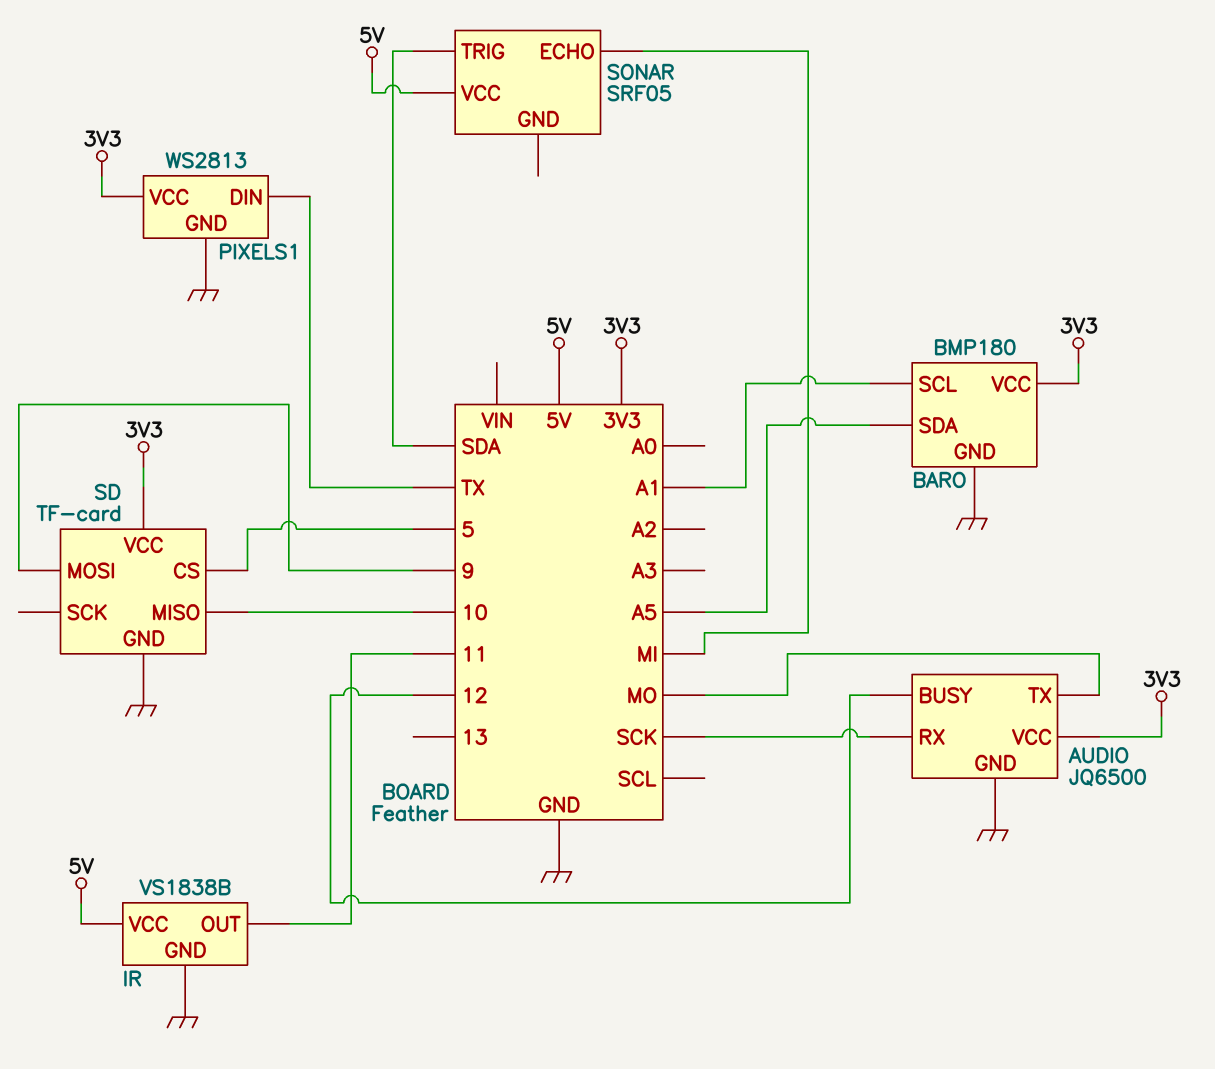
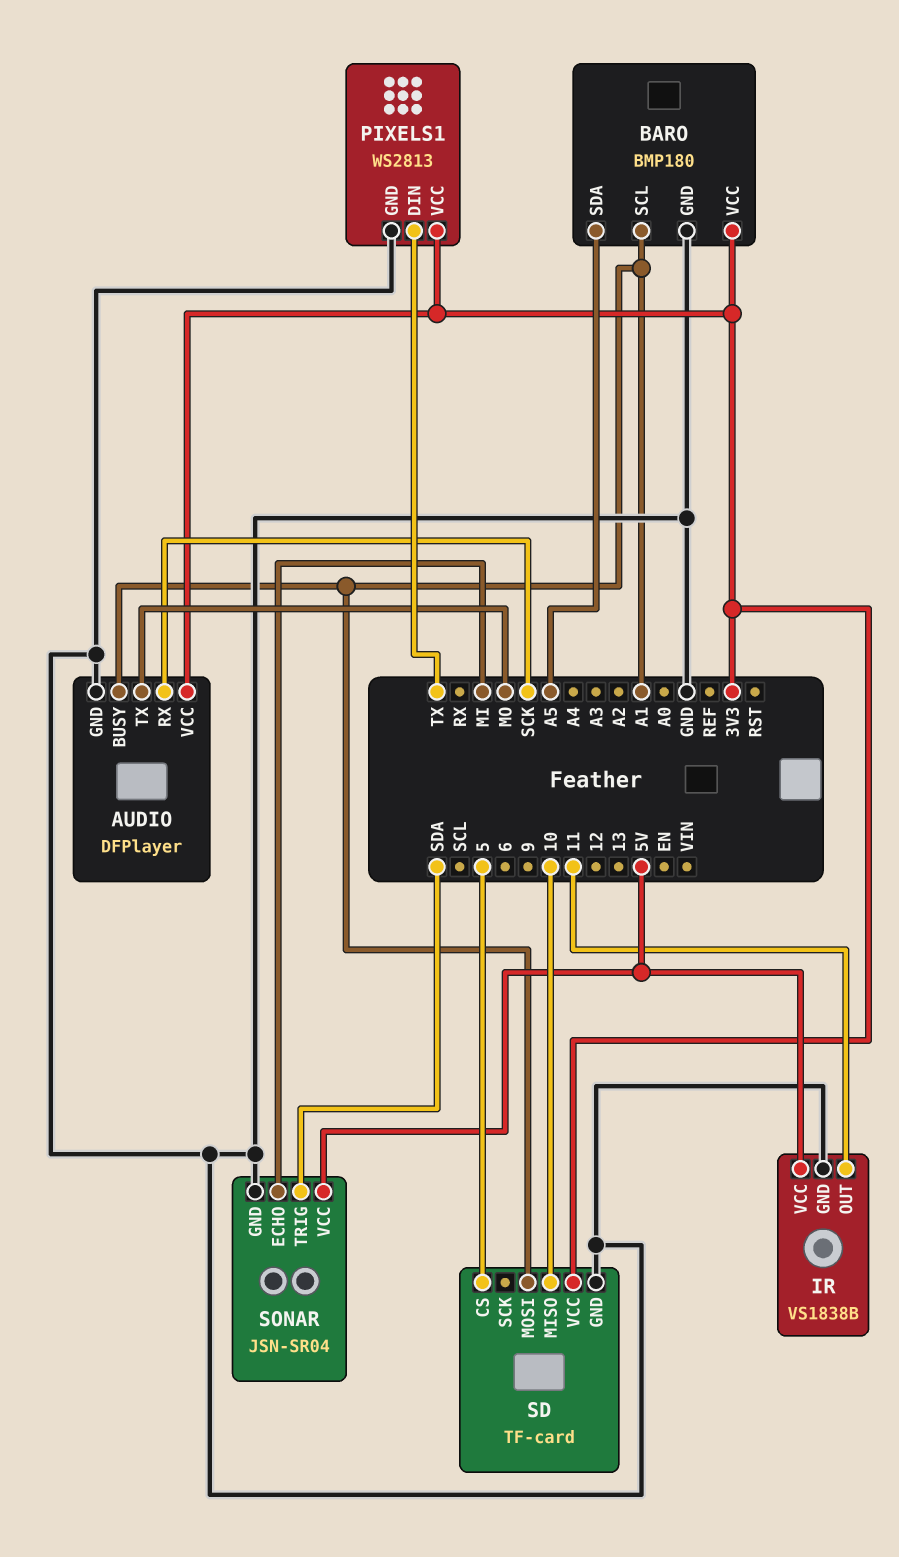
AUDIO: JQ6500 -> DFPlayer
AUDIO pin BUSY: 12 -> A1
SD pin MOSI: 9 -> A1
SONAR: SRF05 -> JSN-SR04
SONAR pin GND: none -> GND

